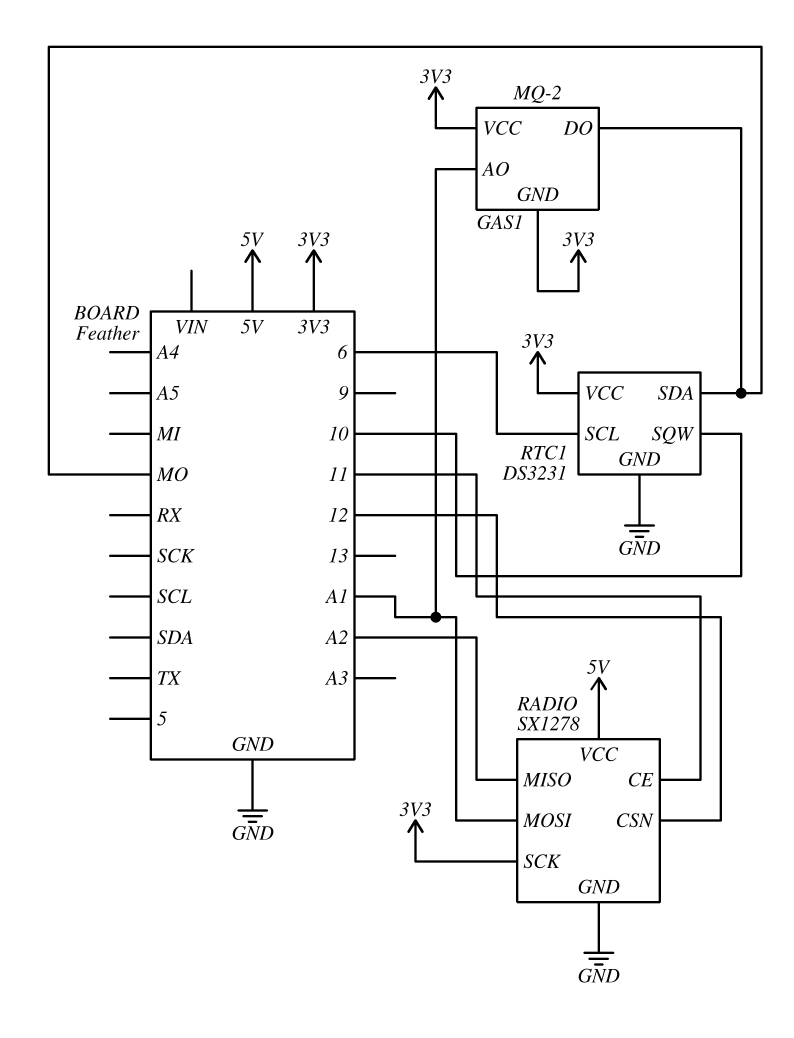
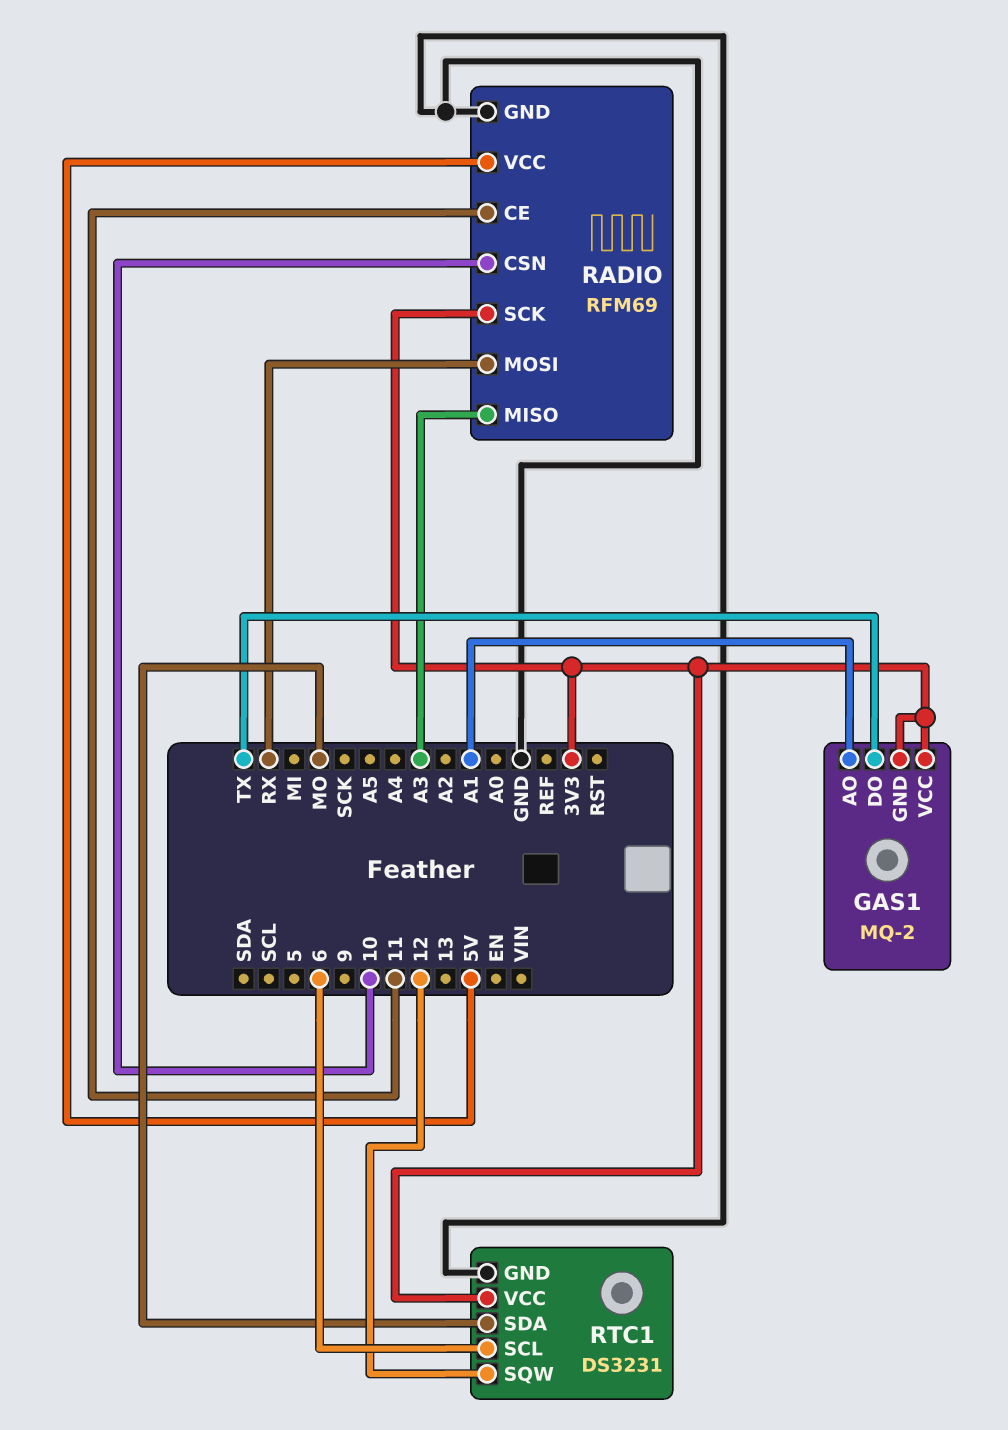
GAS1 pin DO: MO -> TX
RADIO: SX1278 -> RFM69
RADIO pin CSN: 12 -> 10
RADIO pin MISO: A2 -> A3
RADIO pin MOSI: A1 -> RX
RTC1 pin SQW: 10 -> 12

